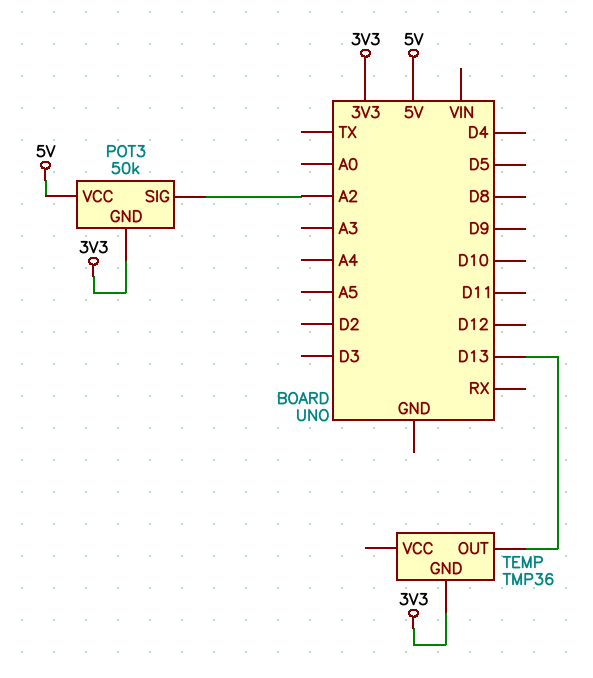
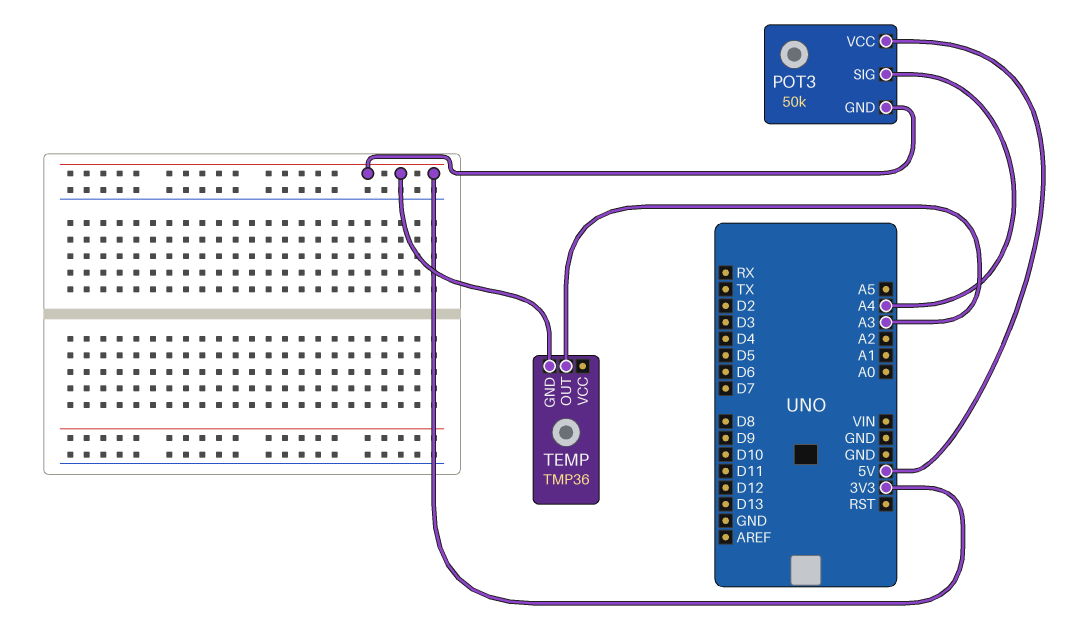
POT3 pin SIG: A2 -> A4
TEMP pin OUT: D13 -> A3

